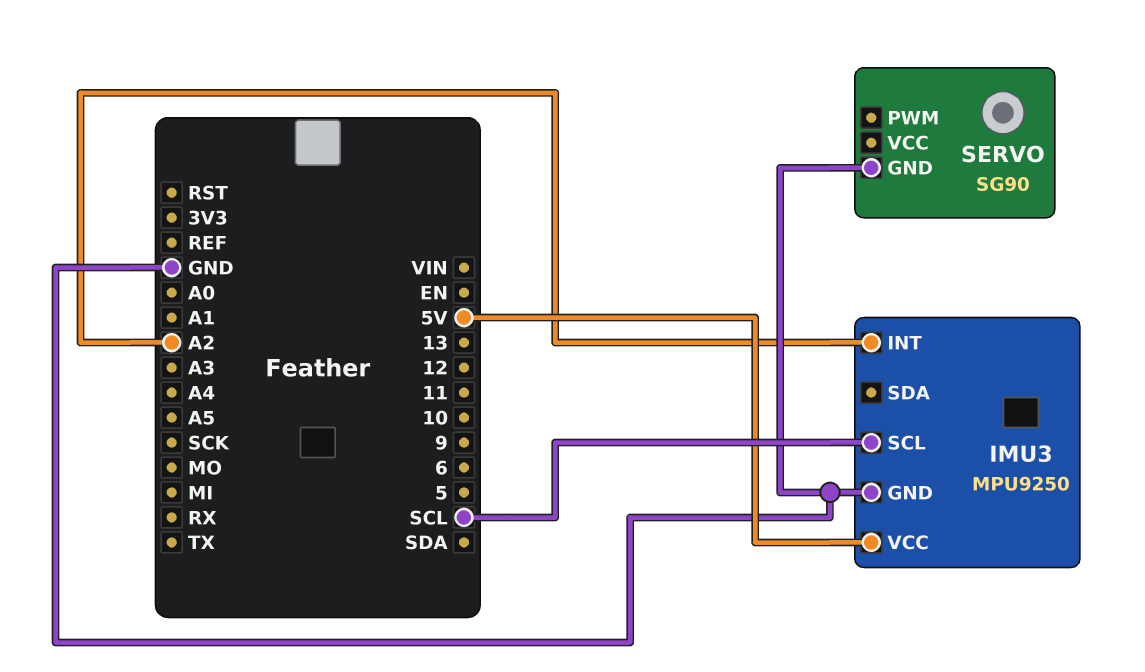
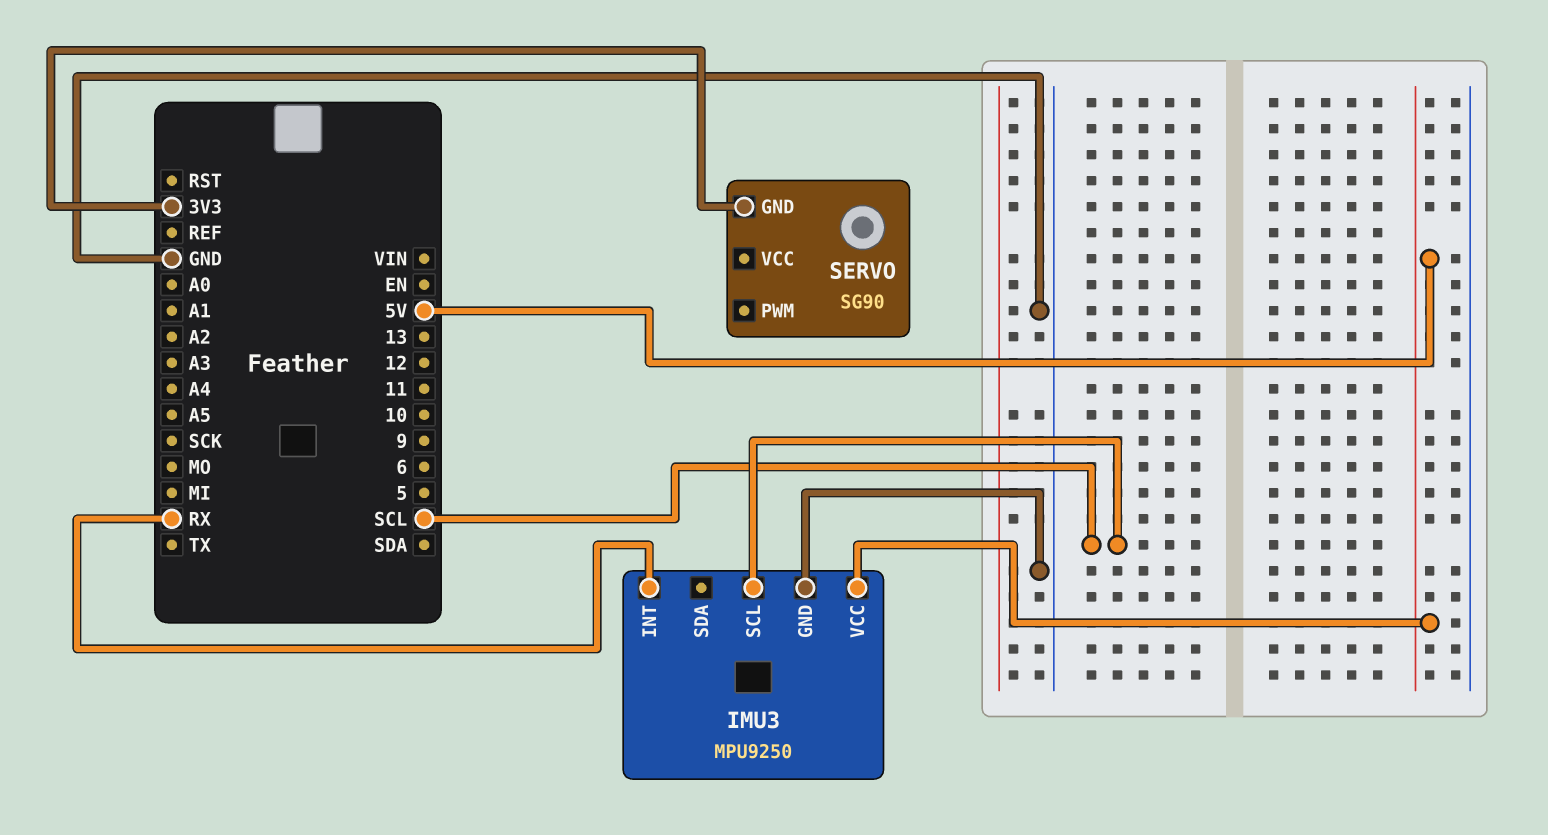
IMU3 pin INT: A2 -> RX
SERVO pin GND: GND -> 3V3

